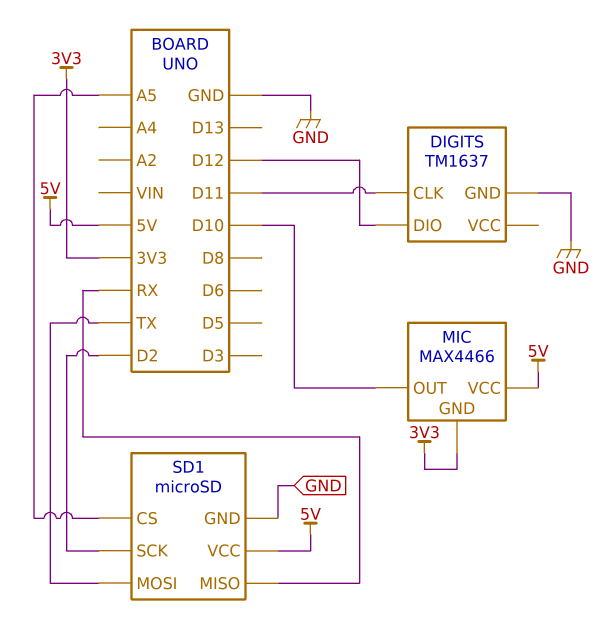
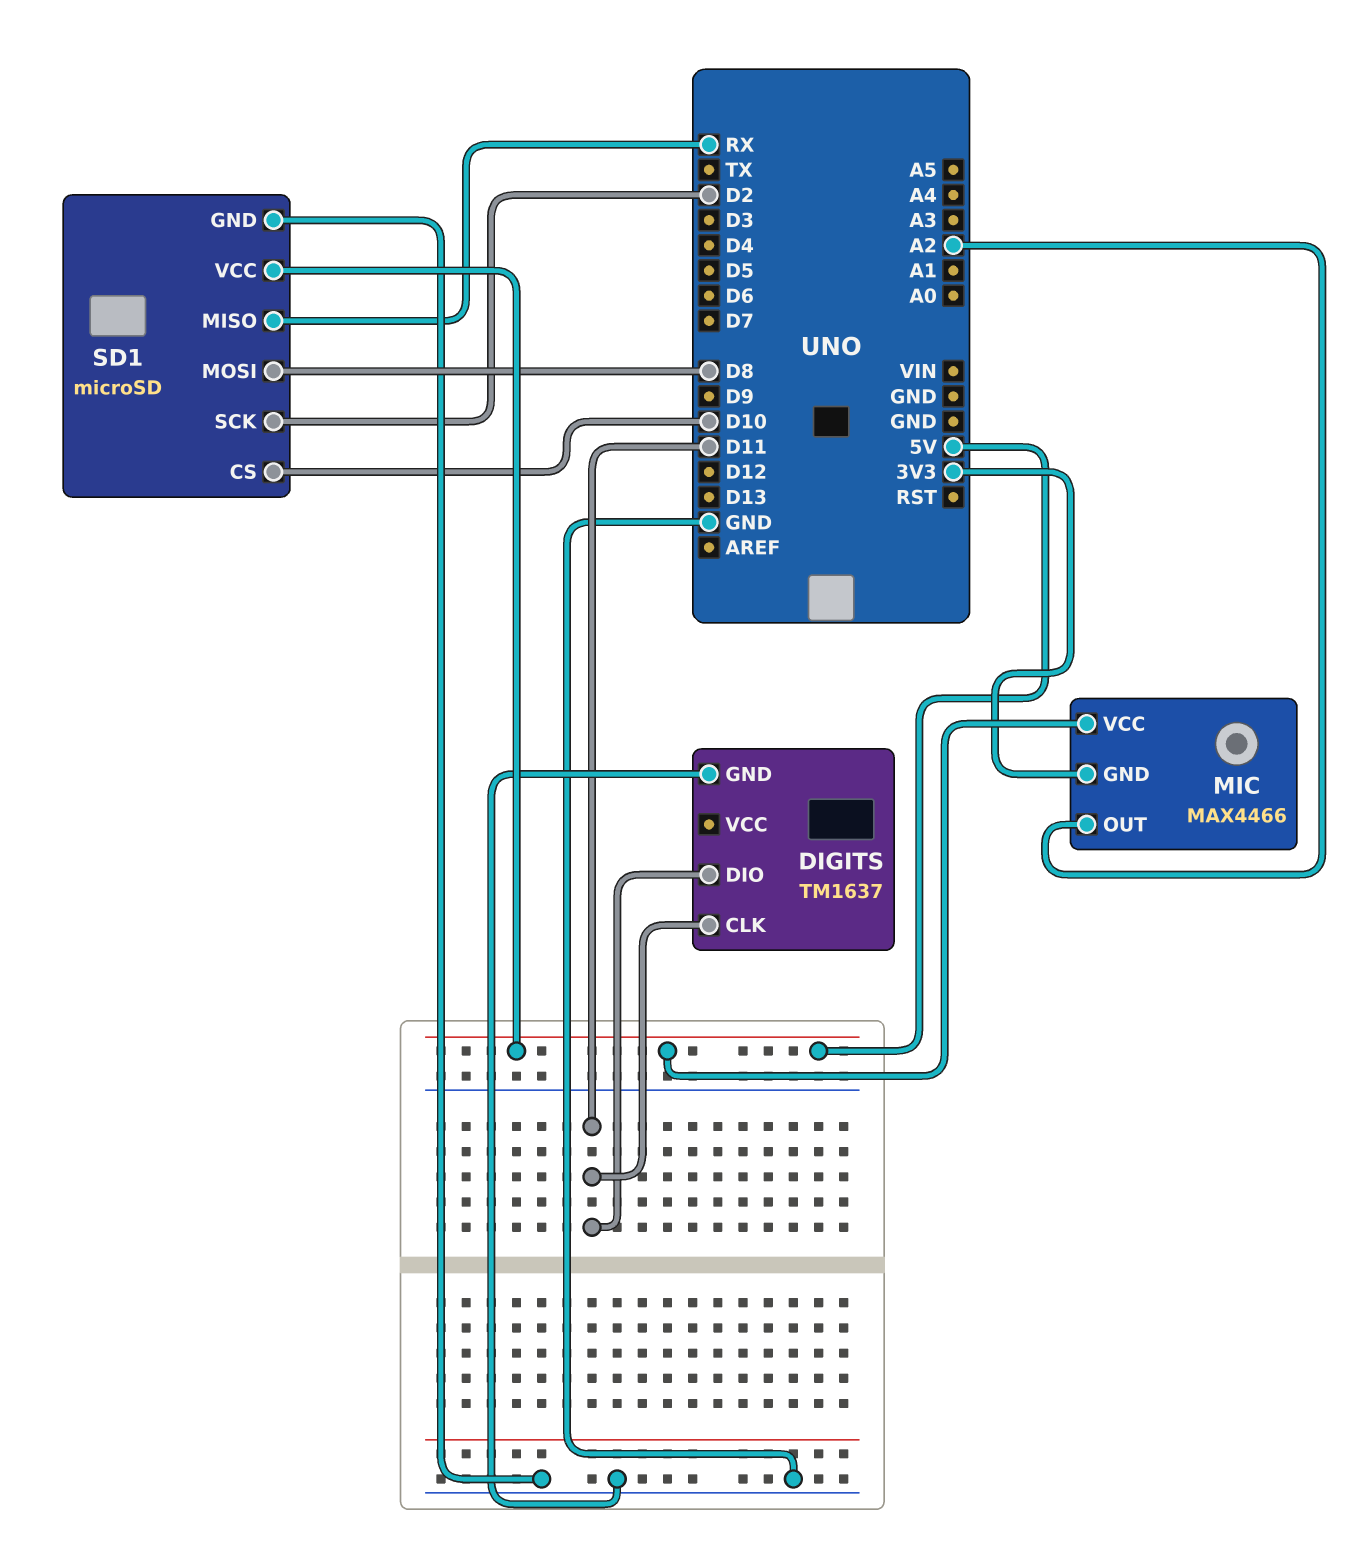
DIGITS pin DIO: D12 -> D11
MIC pin OUT: D10 -> A2
SD1 pin CS: A5 -> D10
SD1 pin MOSI: TX -> D8

